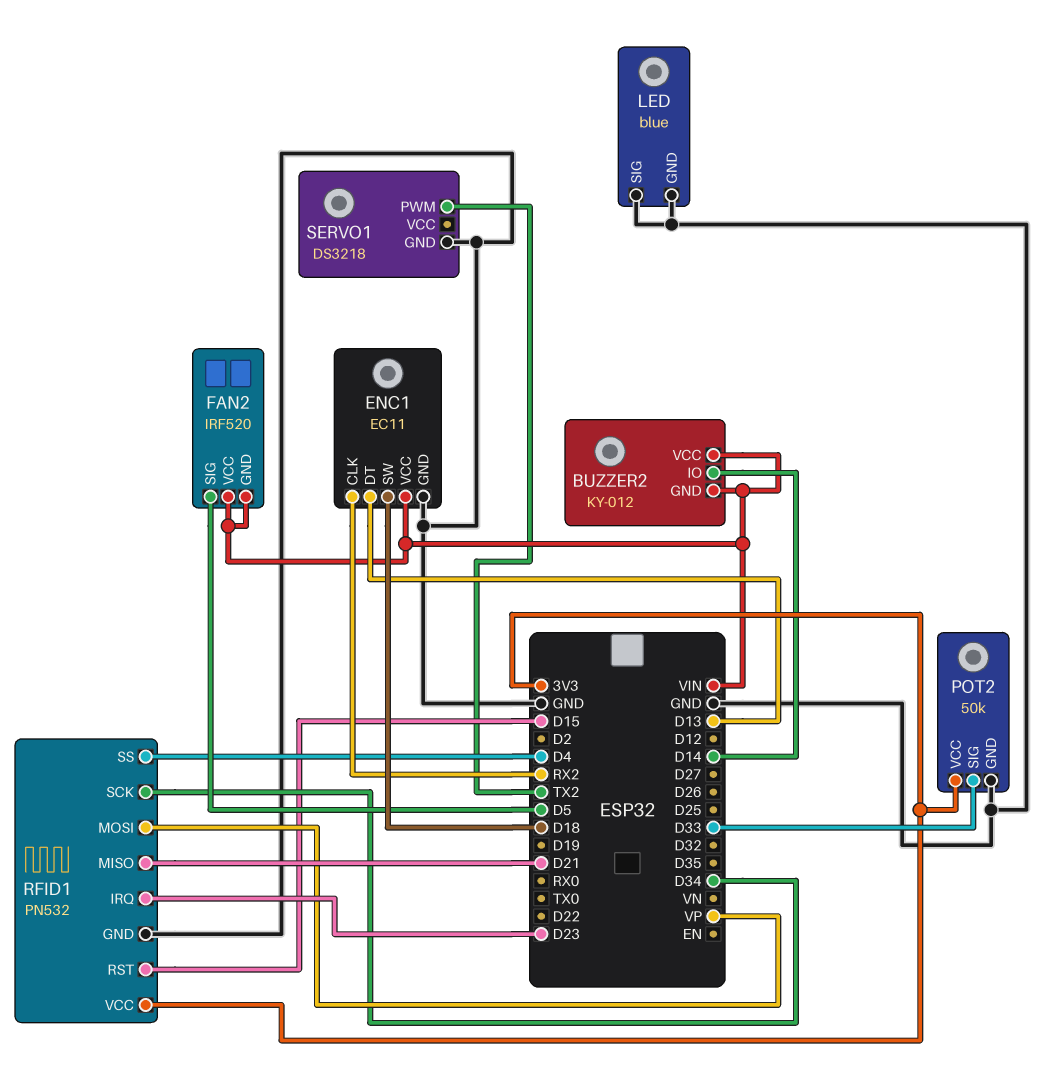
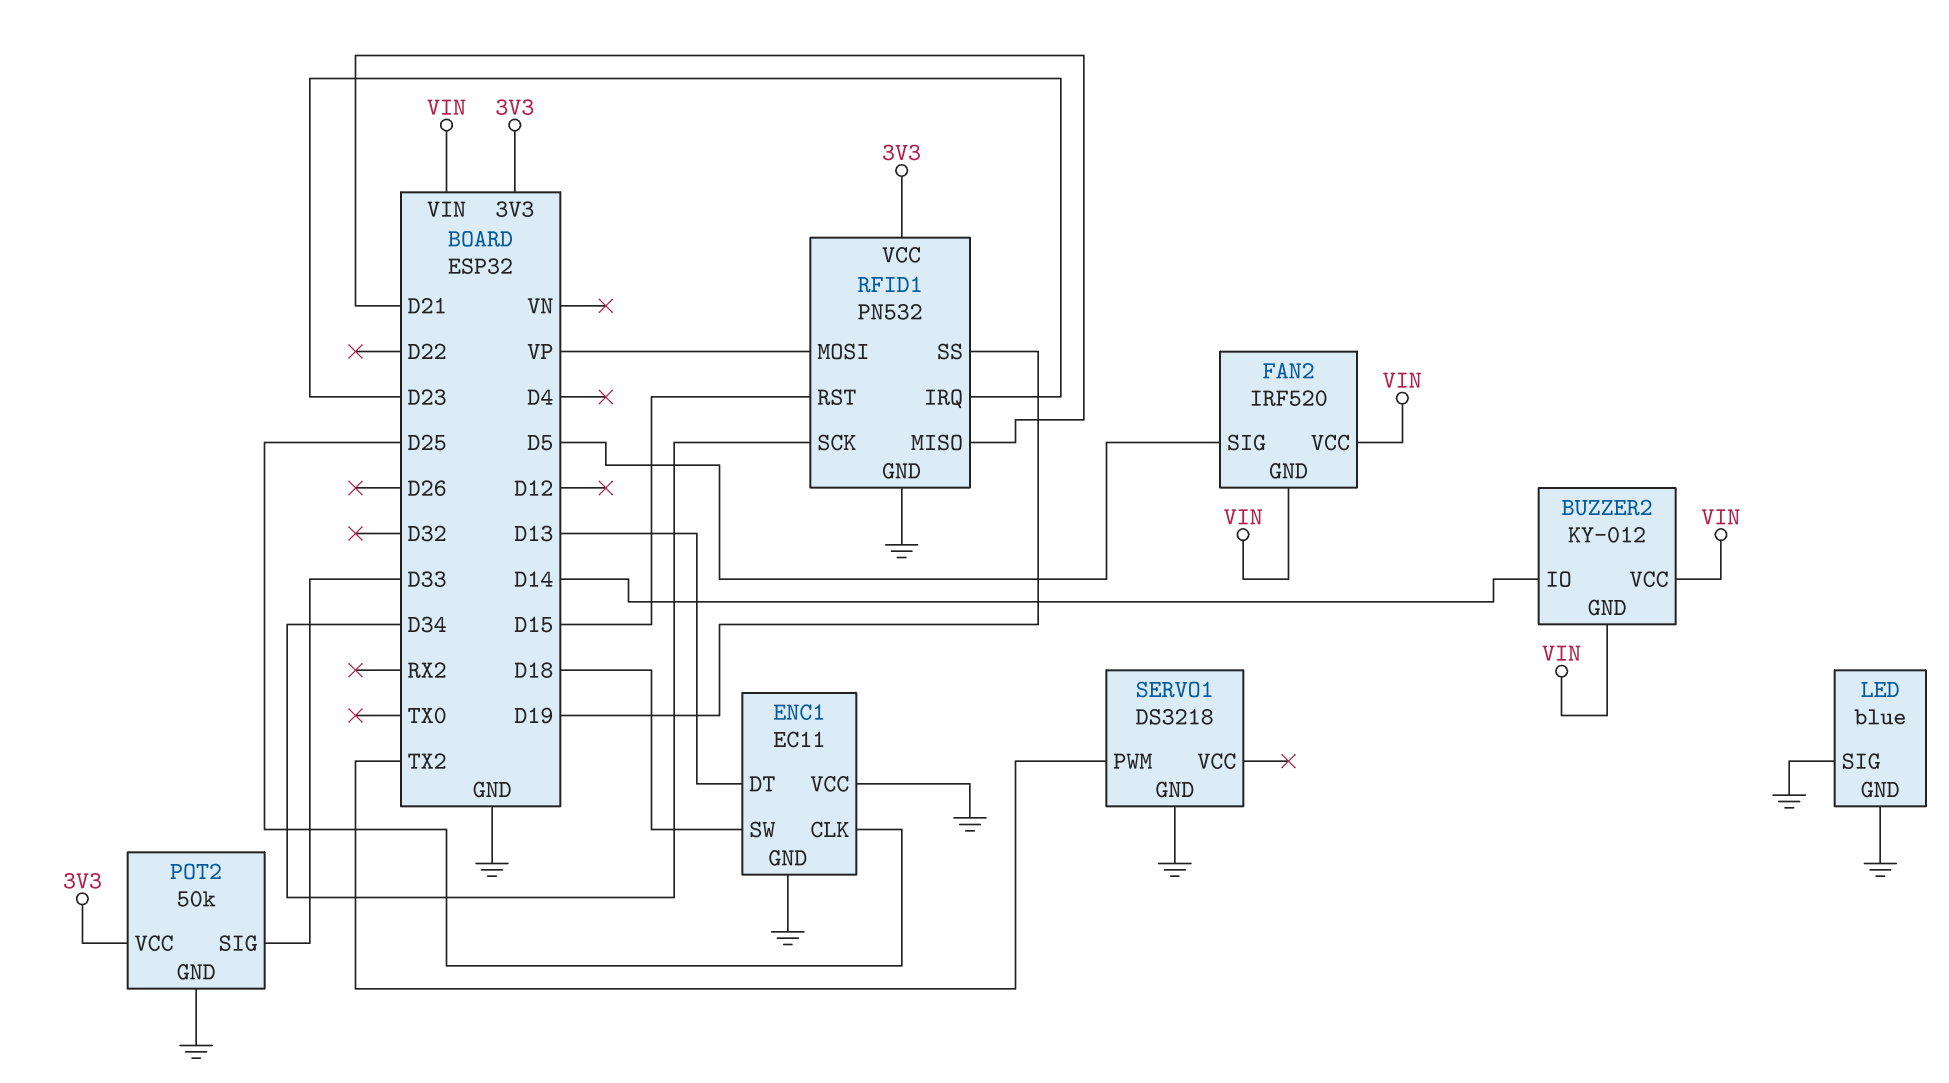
ENC1 pin CLK: RX2 -> D25
ENC1 pin VCC: VIN -> GND
RFID1 pin SS: D4 -> D19

